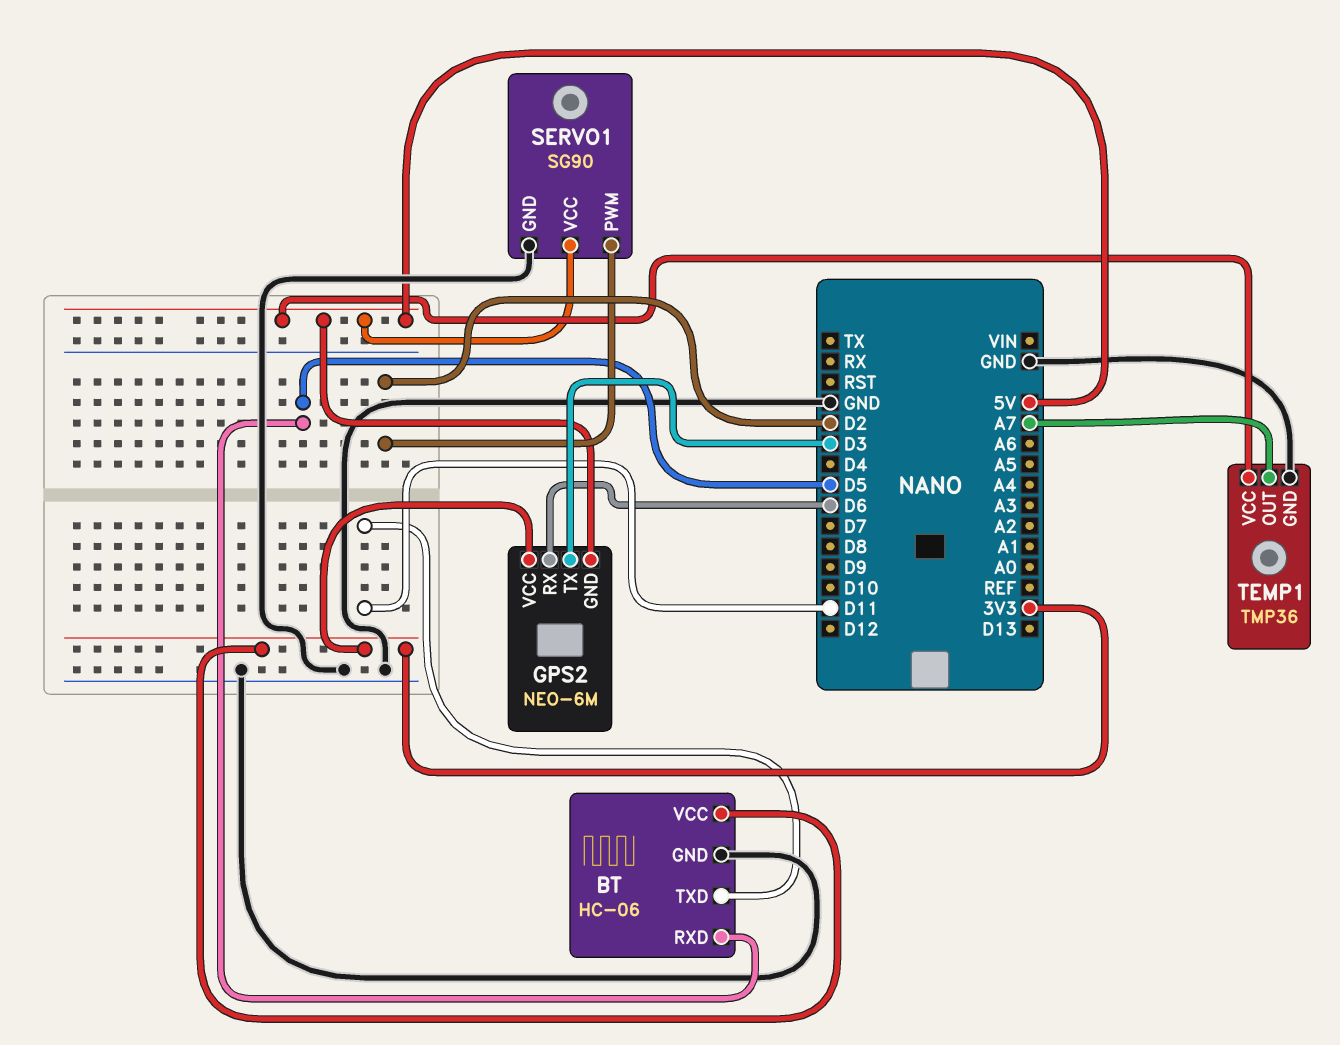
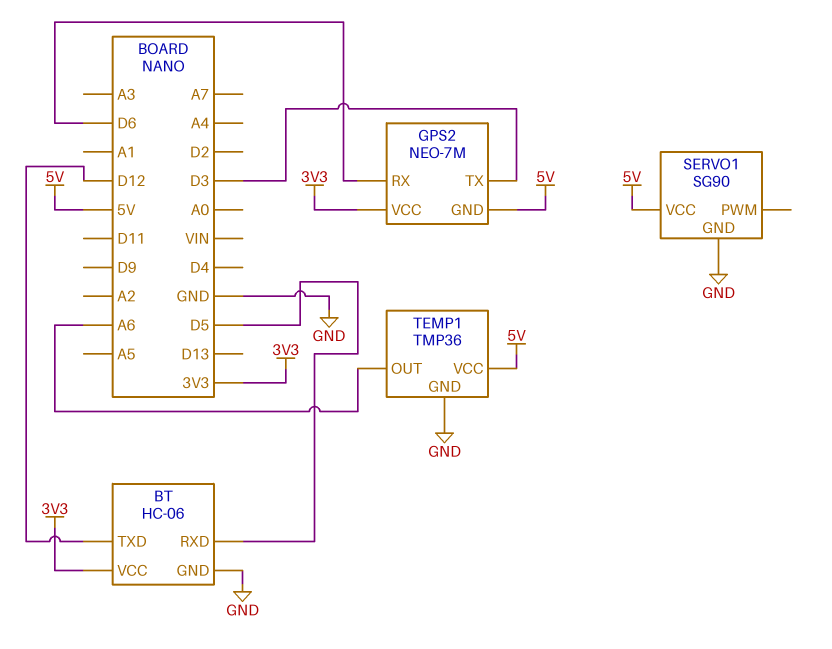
BT pin TXD: D11 -> D12
GPS2: NEO-6M -> NEO-7M
SERVO1 pin PWM: D2 -> none
TEMP1 pin OUT: A7 -> A6

